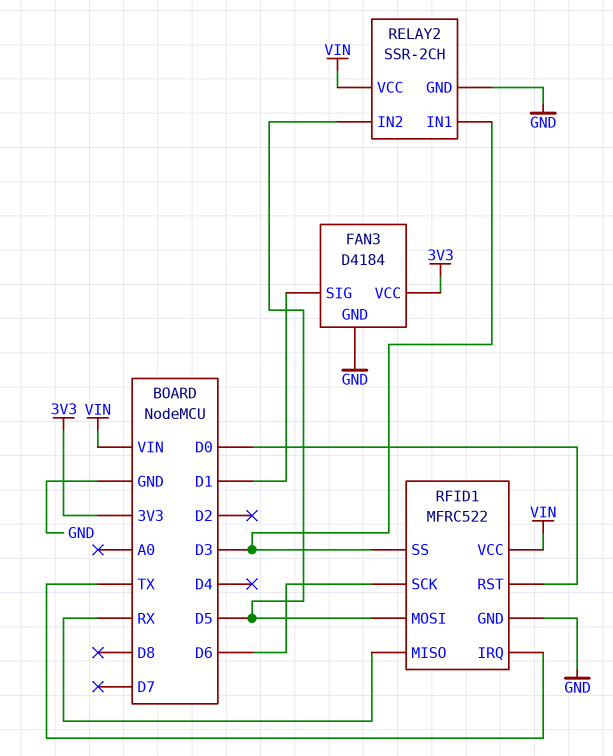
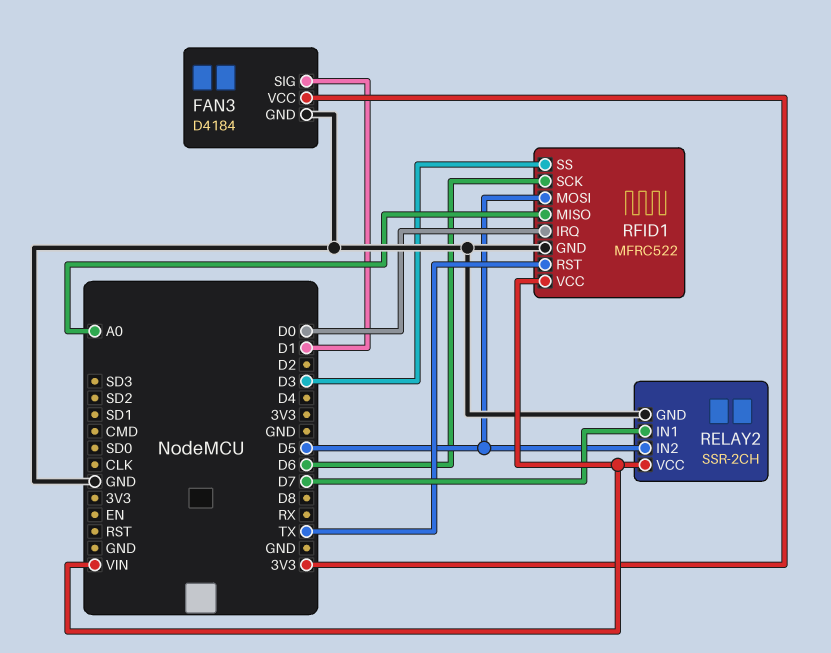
RELAY2 pin IN1: D3 -> D7
RFID1 pin IRQ: TX -> D0
RFID1 pin MISO: RX -> A0
RFID1 pin RST: D0 -> TX

